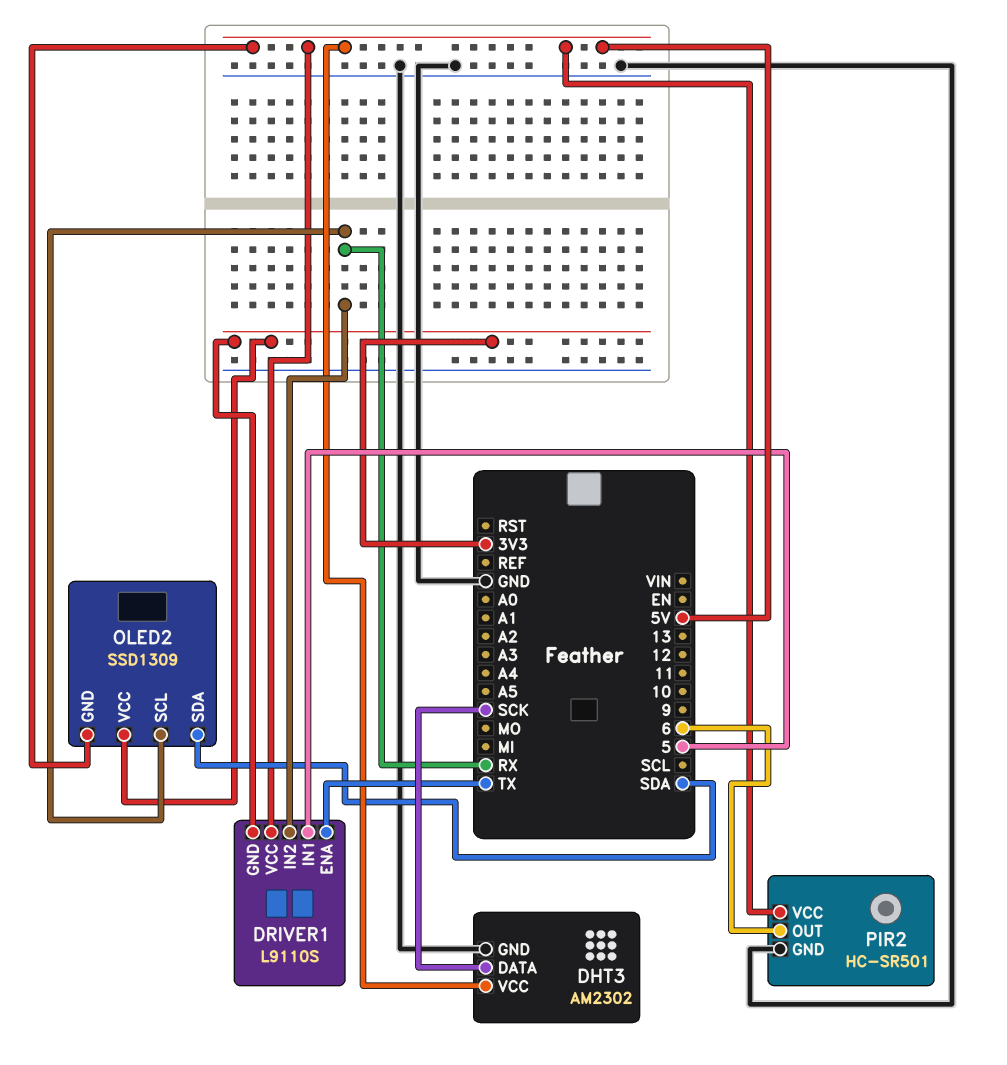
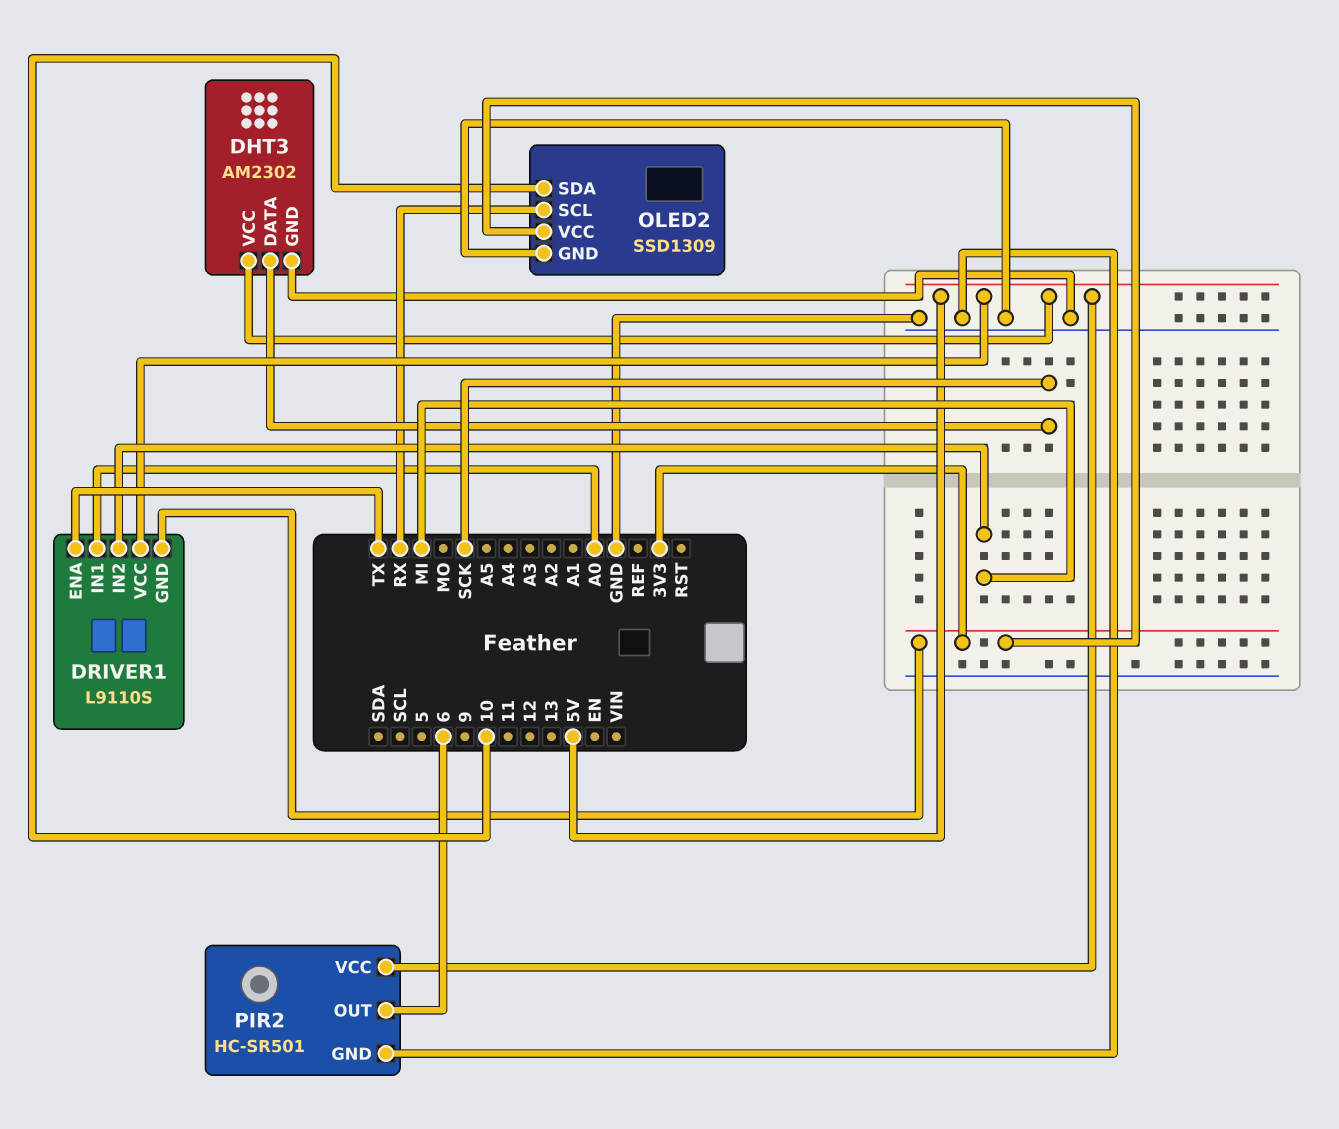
DRIVER1 pin IN1: 5 -> A0
DRIVER1 pin IN2: RX -> MI
OLED2 pin GND: 5V -> GND
OLED2 pin SDA: SDA -> 10

